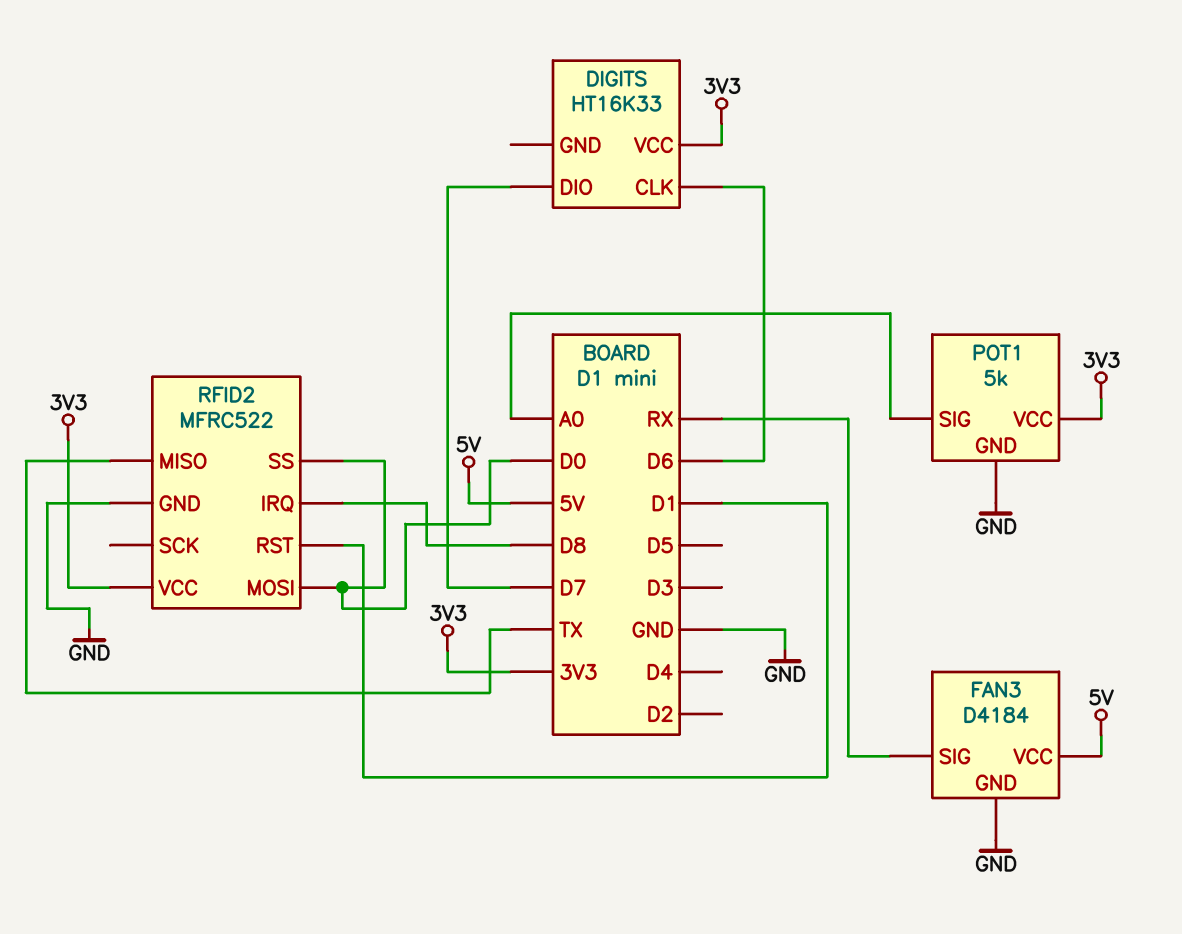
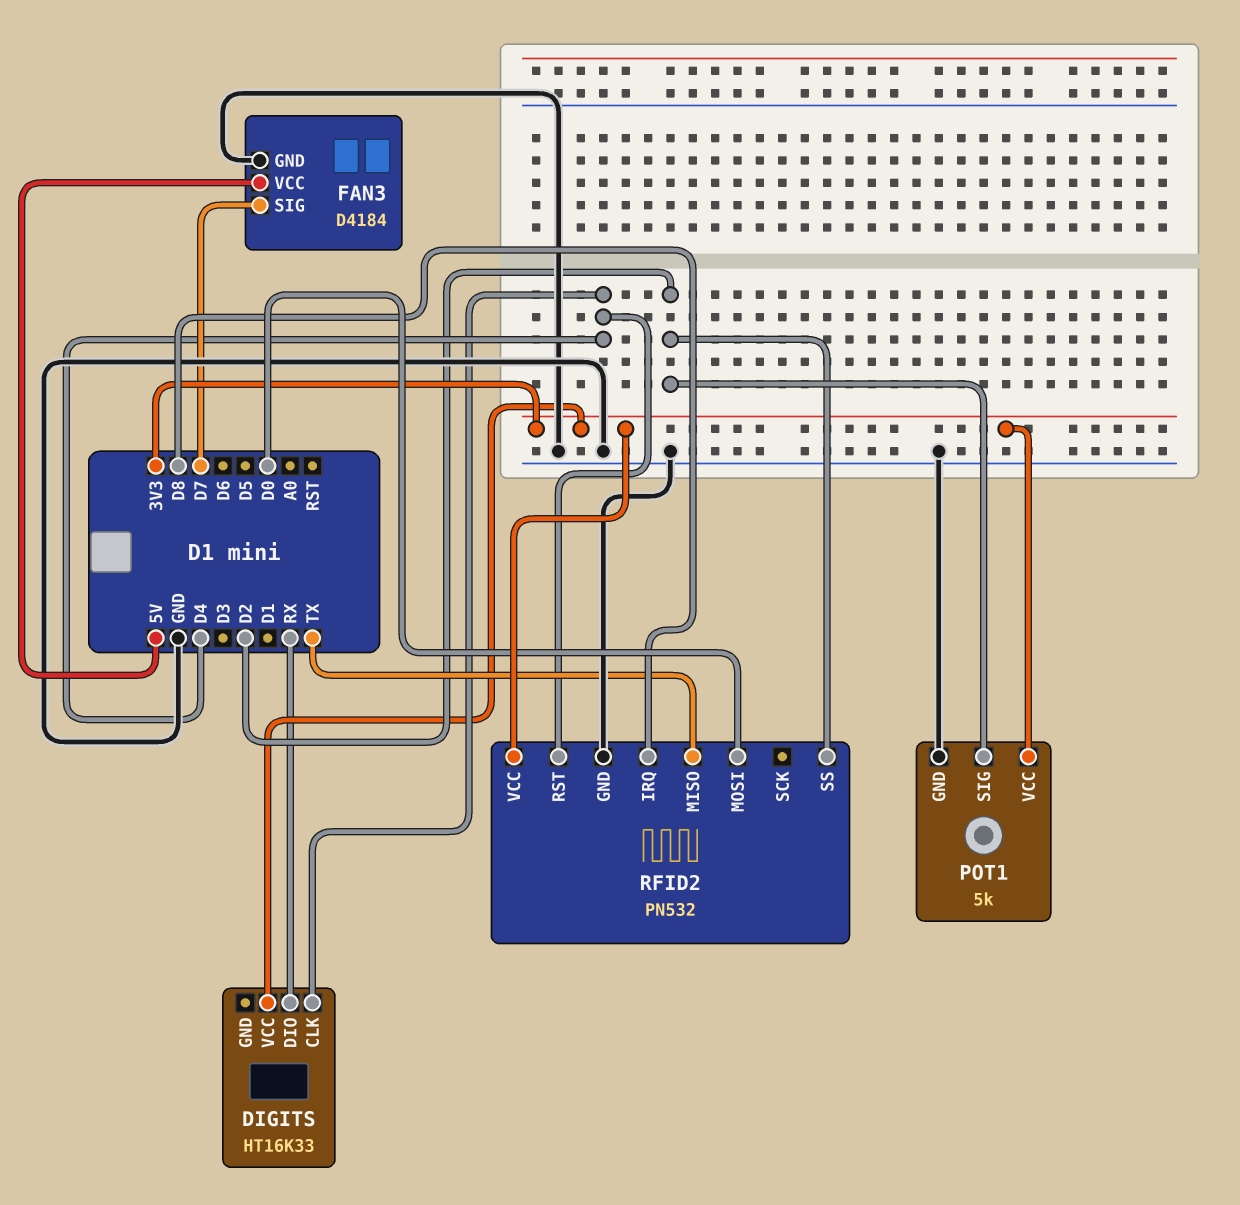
DIGITS pin CLK: D6 -> D4
DIGITS pin DIO: D7 -> RX
FAN3 pin SIG: RX -> D7
POT1 pin SIG: A0 -> D2
RFID2: MFRC522 -> PN532
RFID2 pin RST: D1 -> D4
RFID2 pin SS: D0 -> D2

